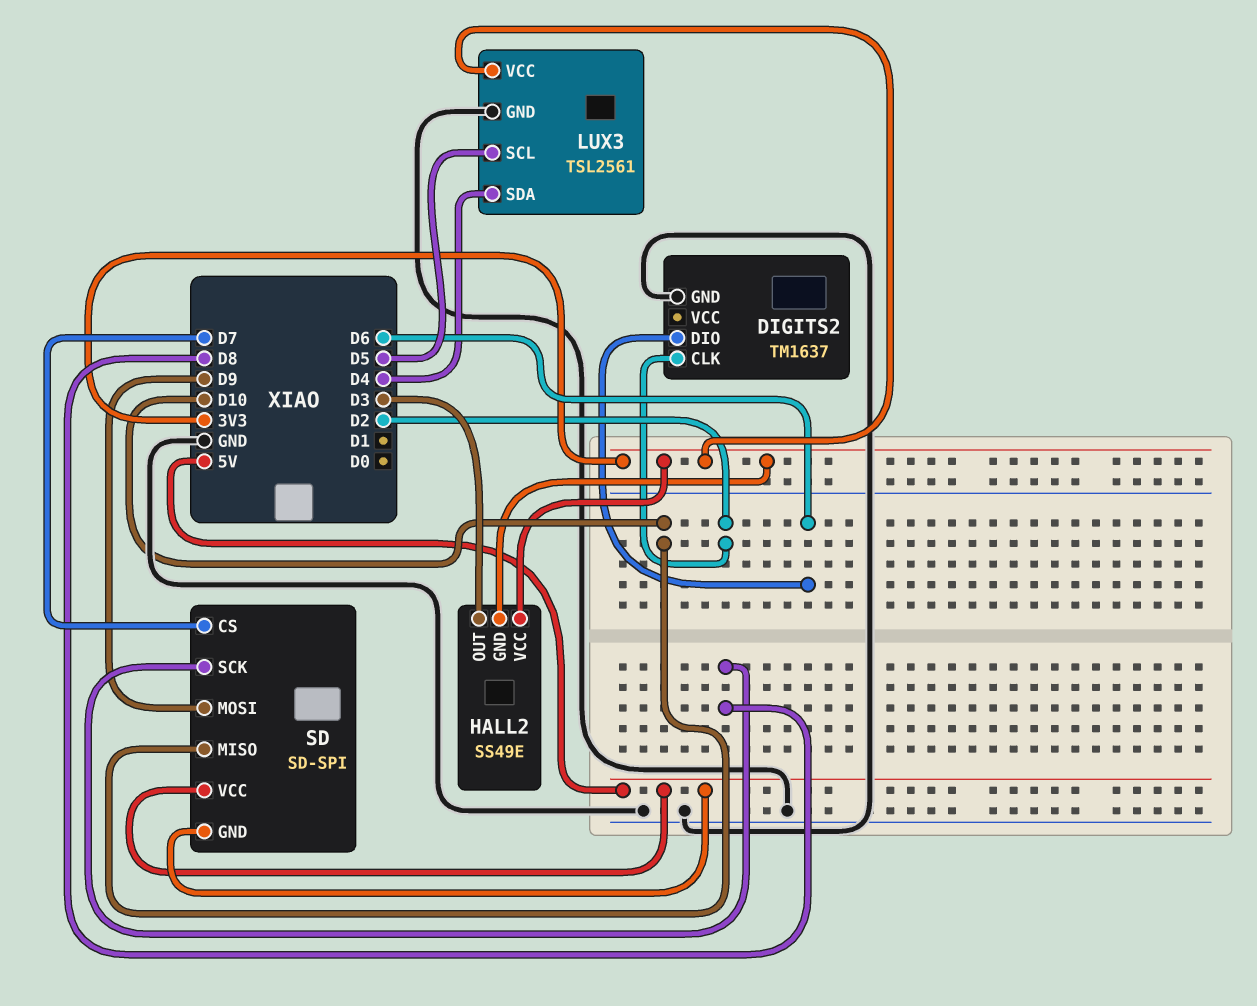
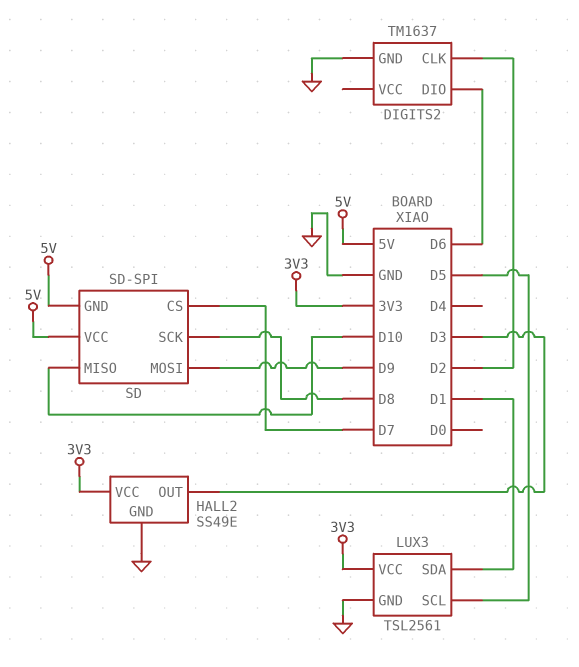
HALL2 pin GND: 3V3 -> GND
LUX3 pin SDA: D4 -> D1

